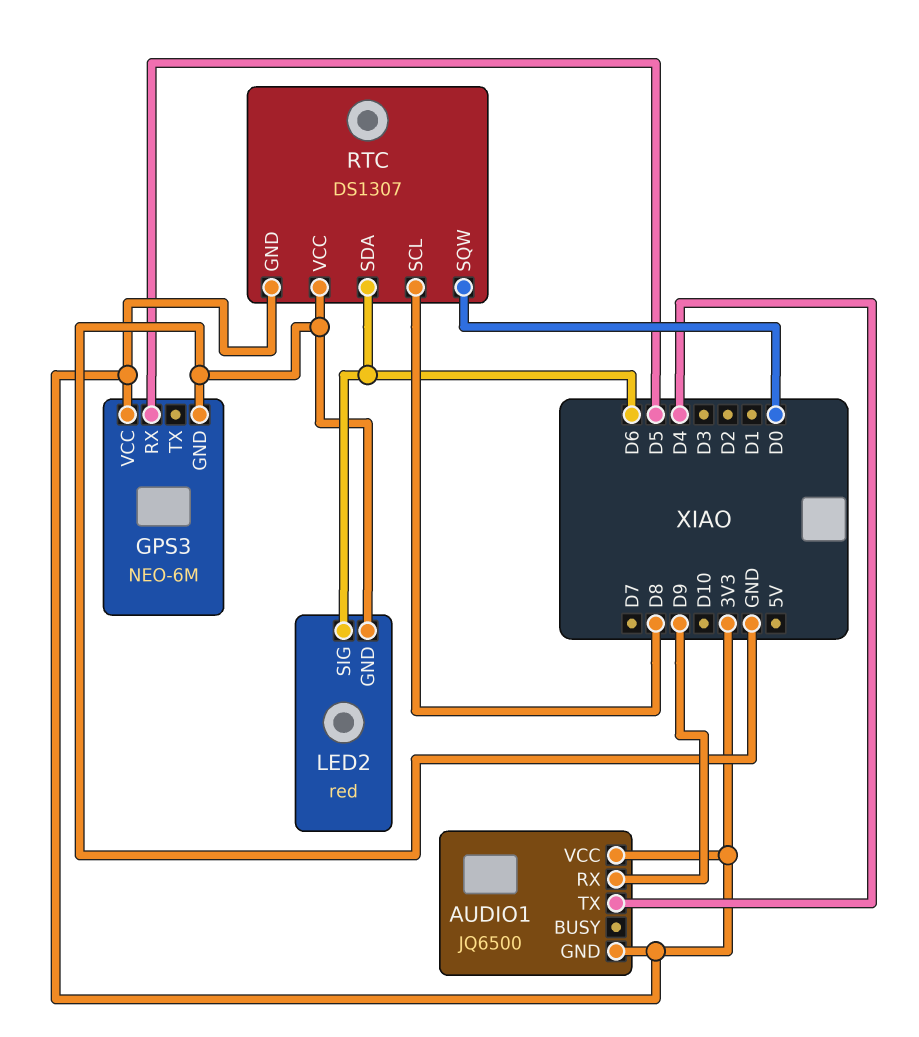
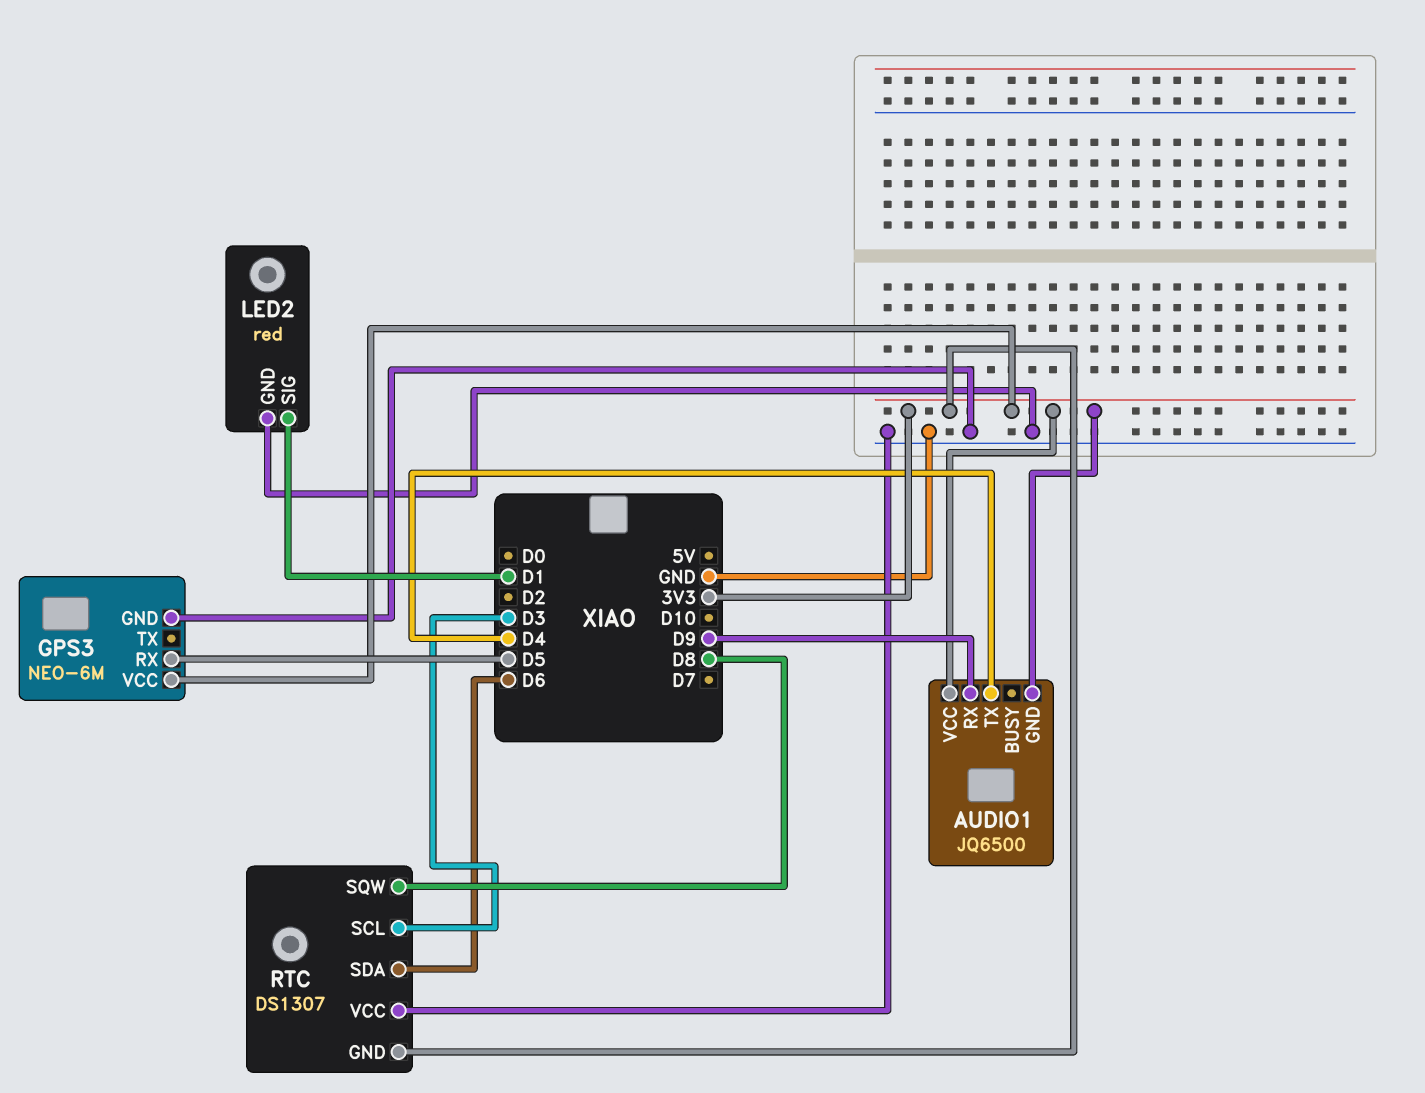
LED2 pin SIG: D6 -> D1
RTC pin SCL: D8 -> D3
RTC pin SQW: D0 -> D8

